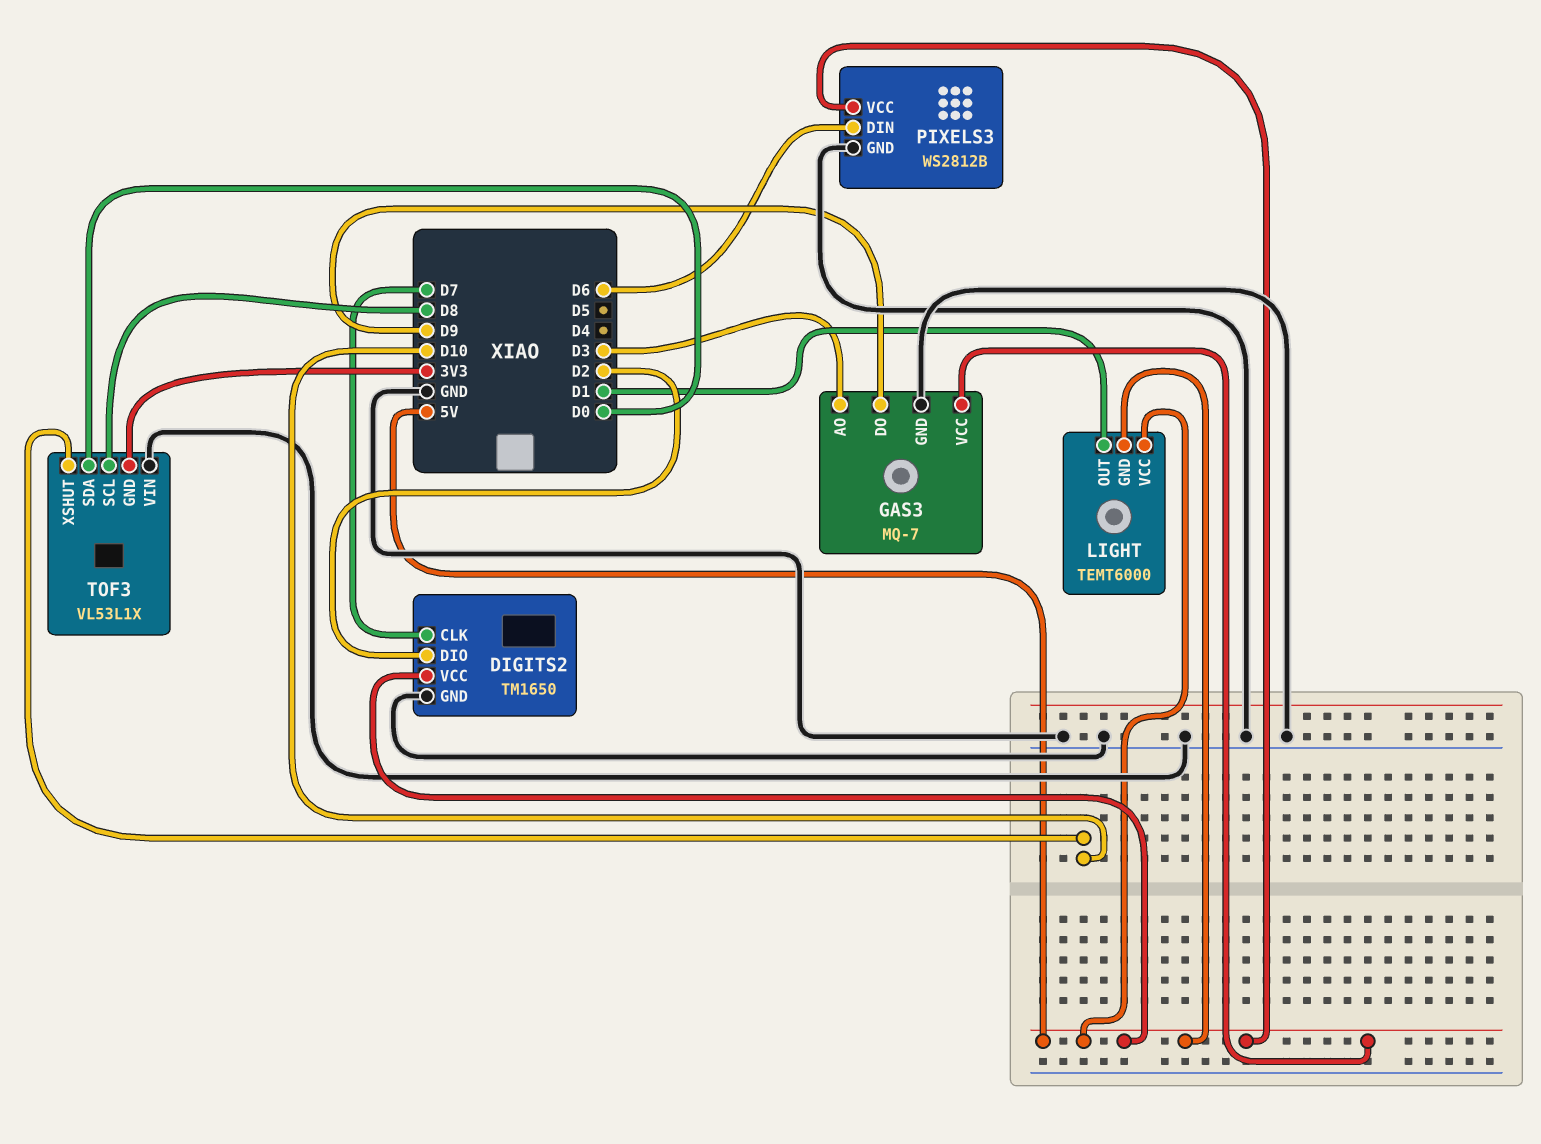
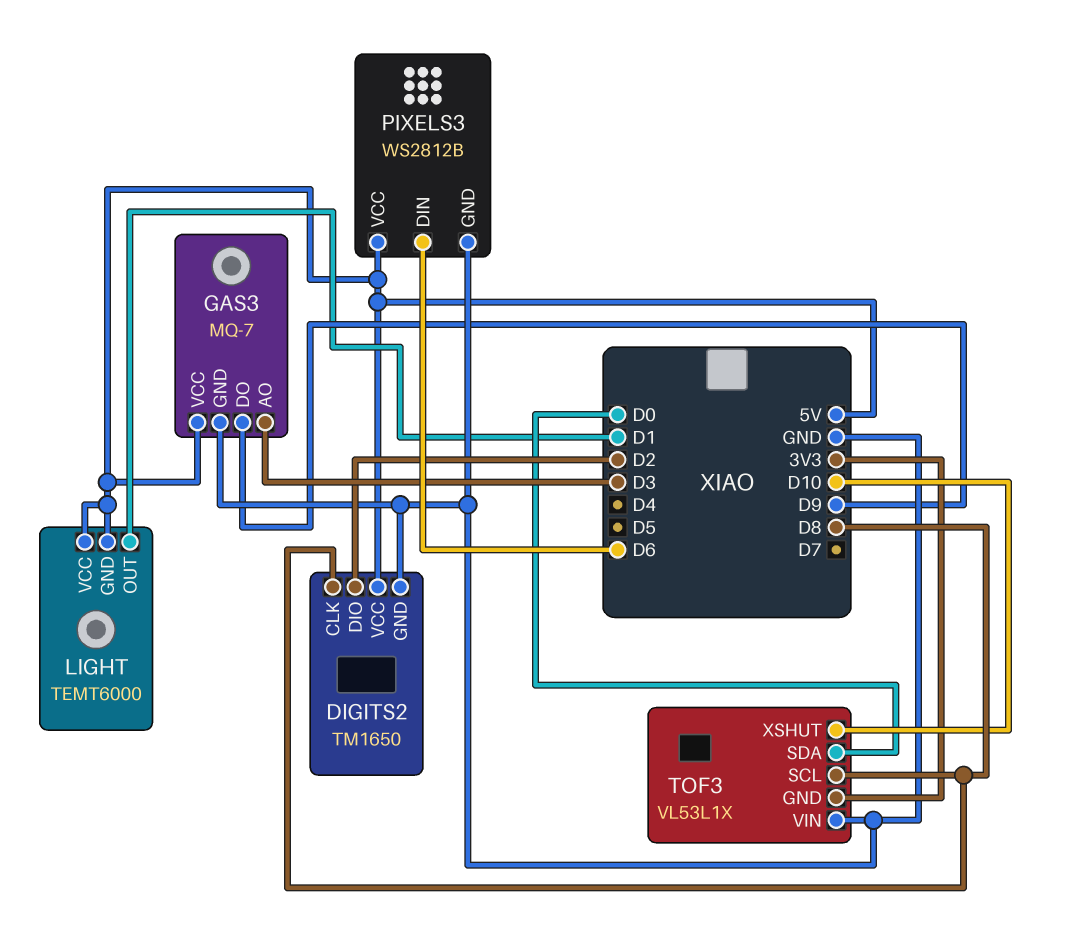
DIGITS2 pin CLK: D7 -> D8

